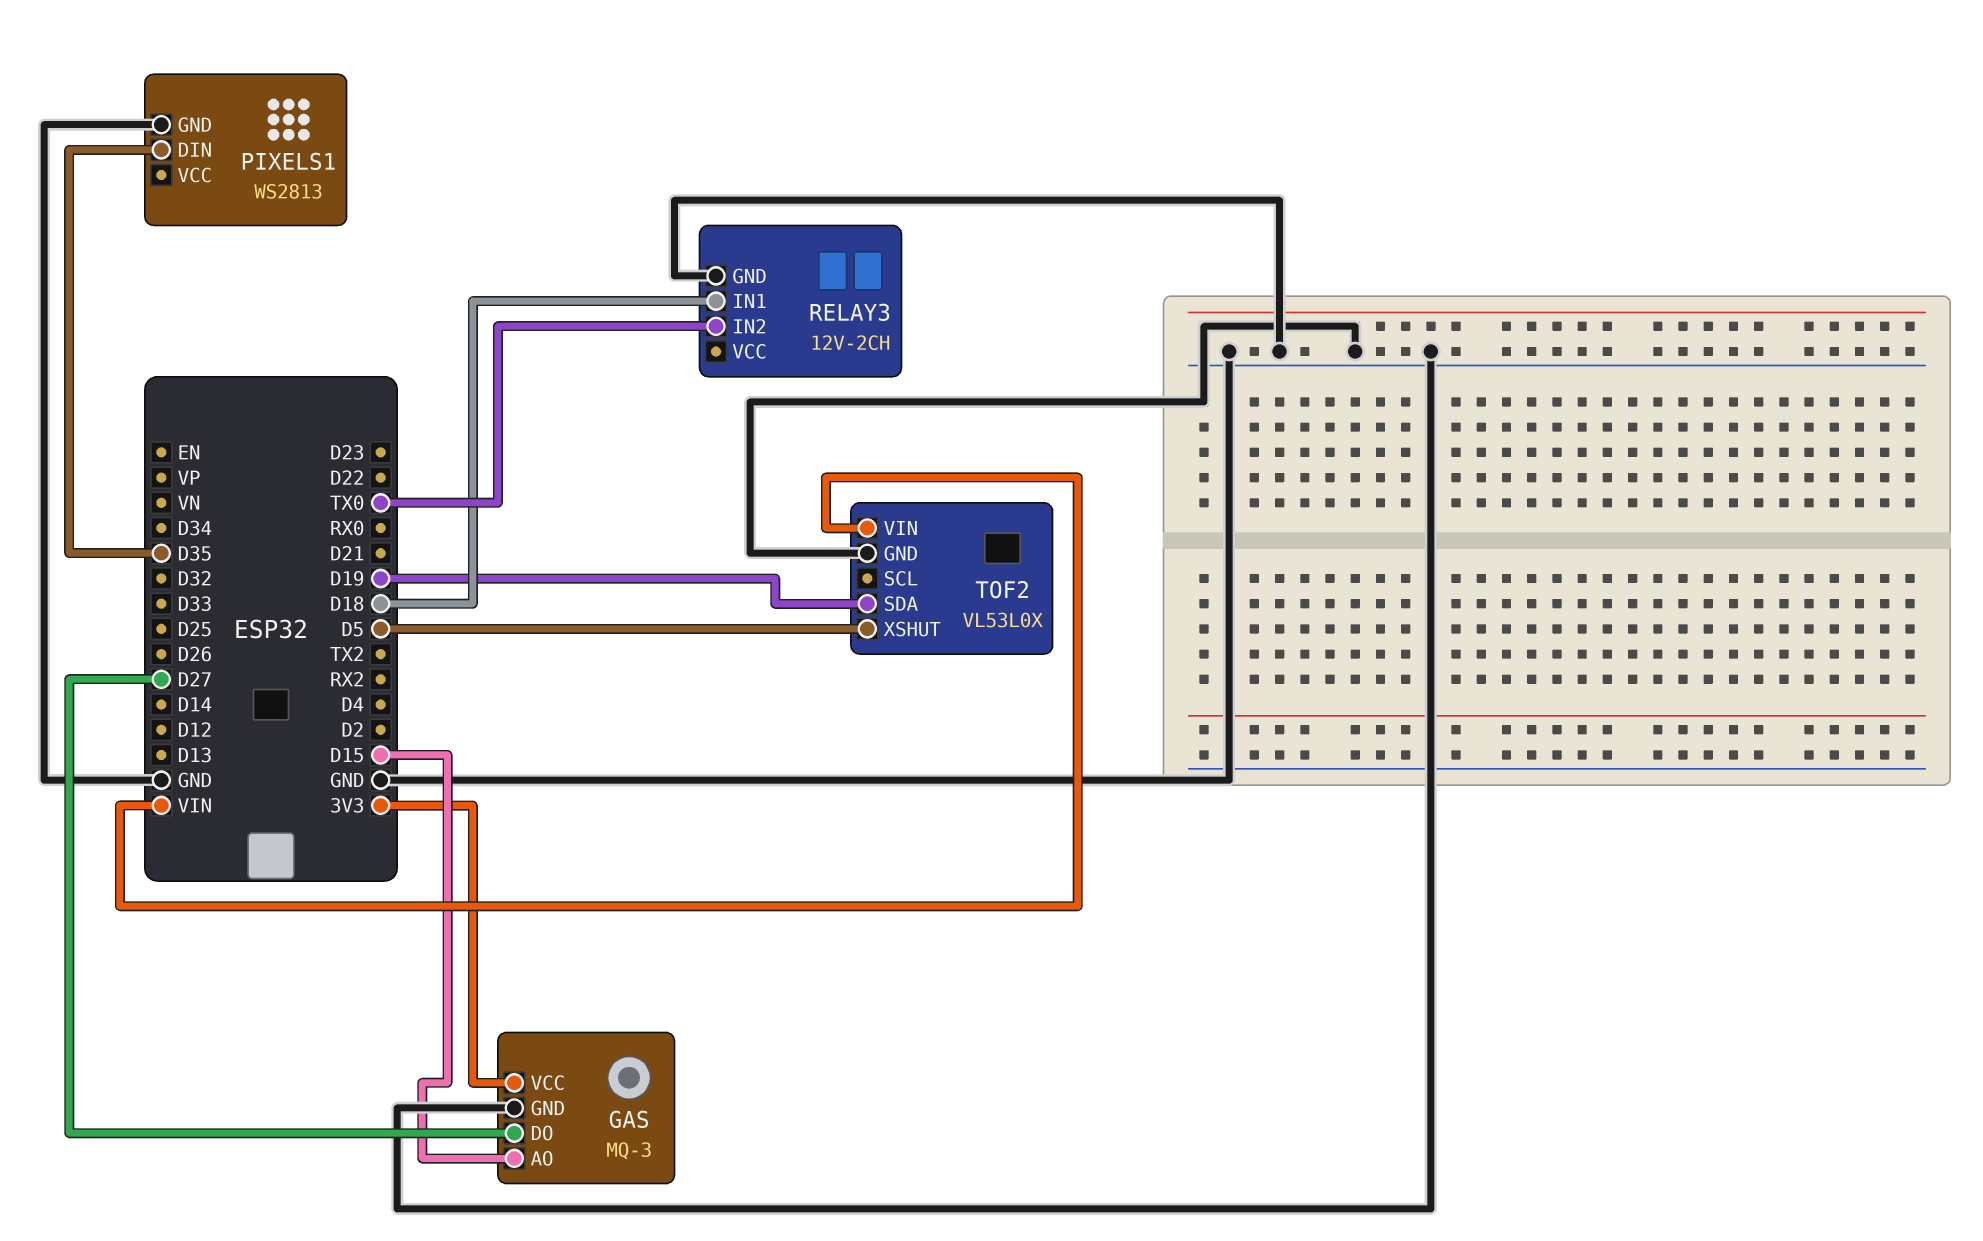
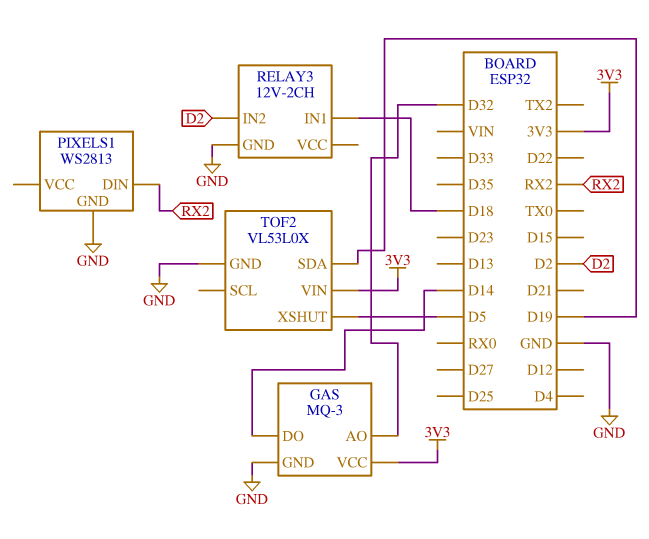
GAS pin AO: D15 -> D32
GAS pin DO: D27 -> D14
PIXELS1 pin DIN: D35 -> RX2
RELAY3 pin IN2: TX0 -> D2
TOF2 pin VIN: VIN -> 3V3

